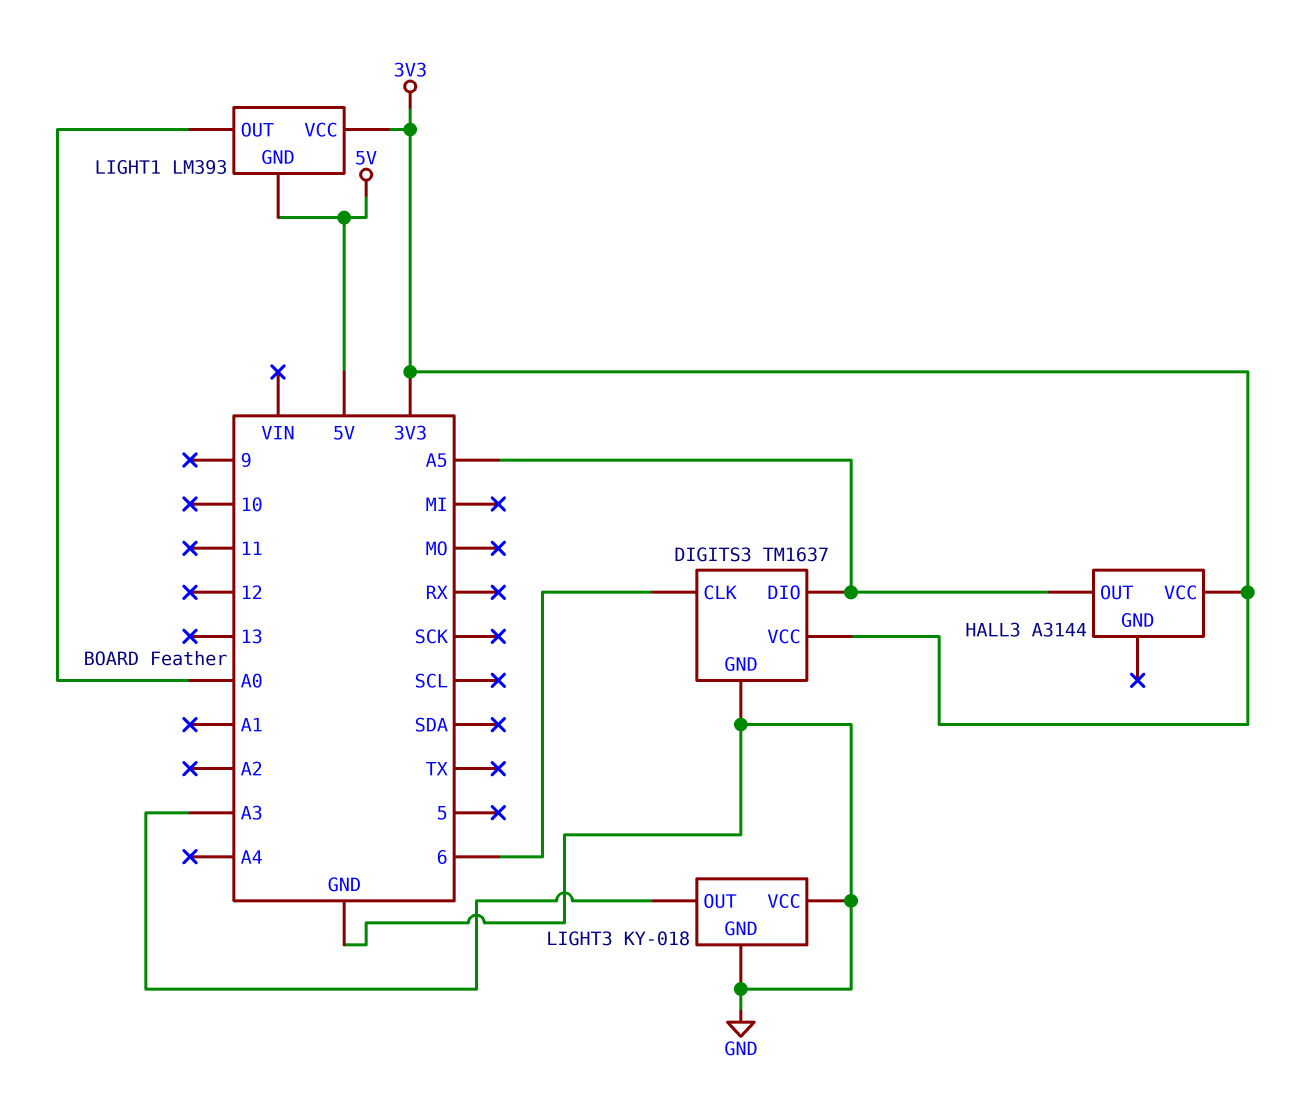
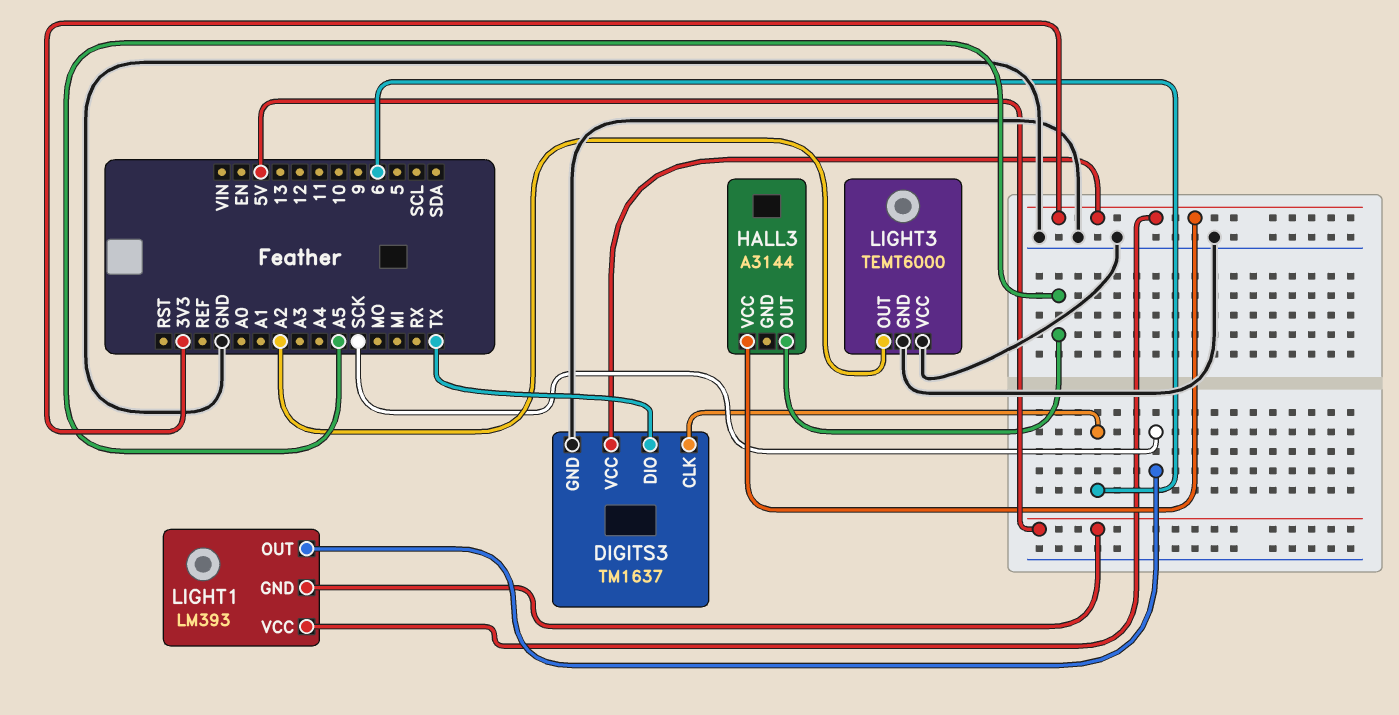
DIGITS3 pin DIO: A5 -> TX
LIGHT1 pin OUT: A0 -> SCK
LIGHT3: KY-018 -> TEMT6000
LIGHT3 pin OUT: A3 -> A2

